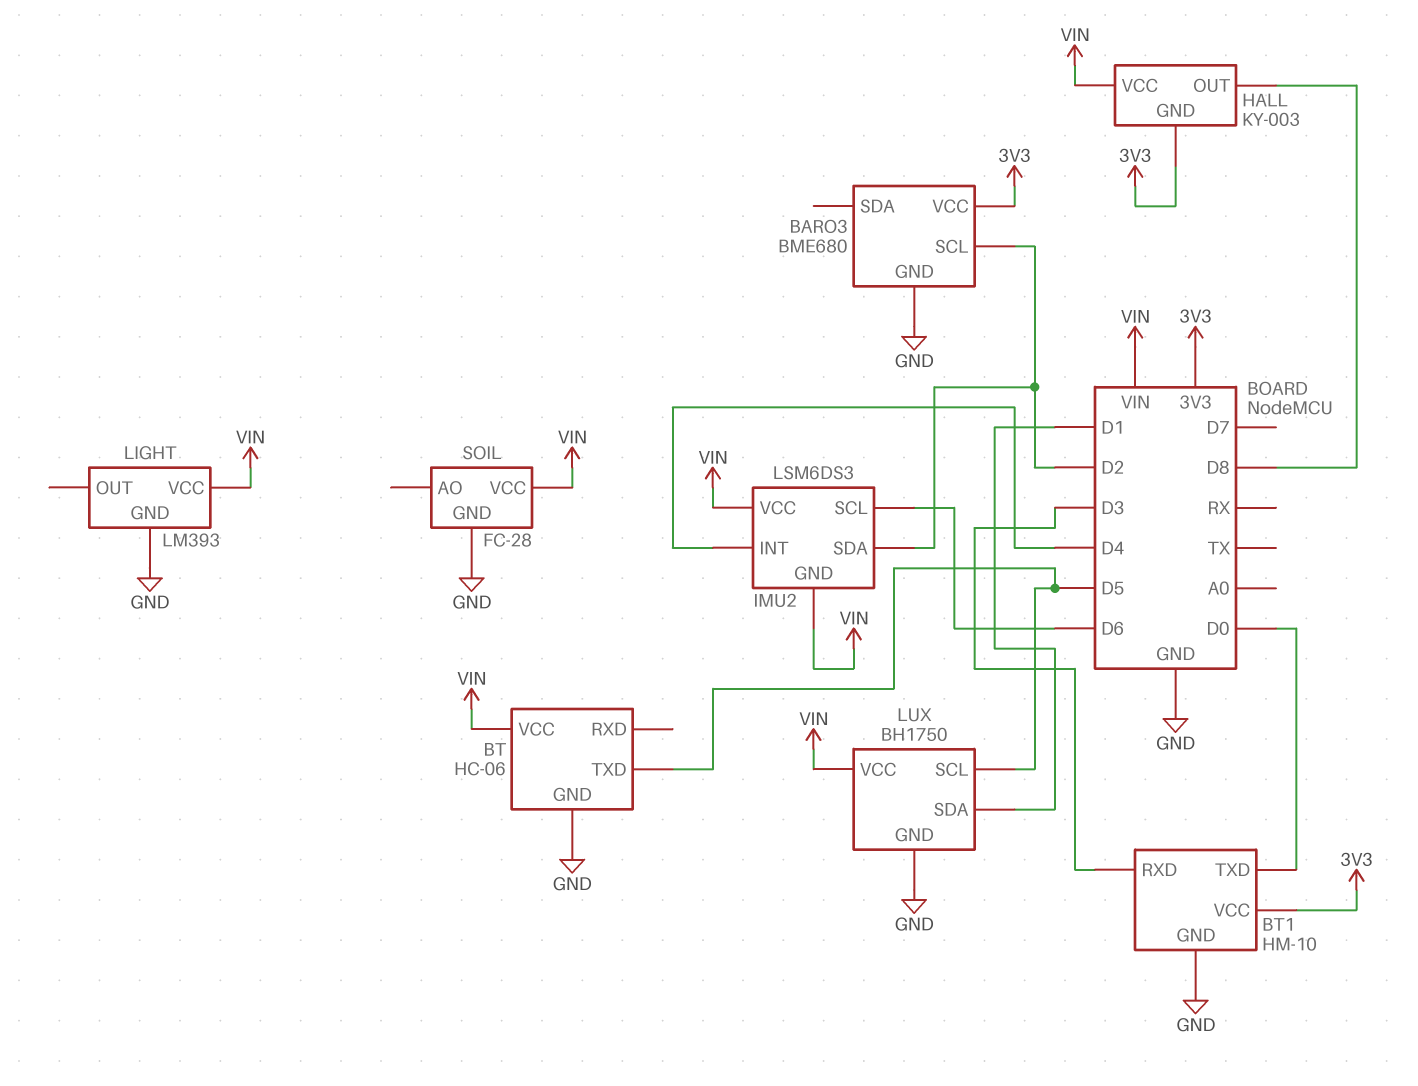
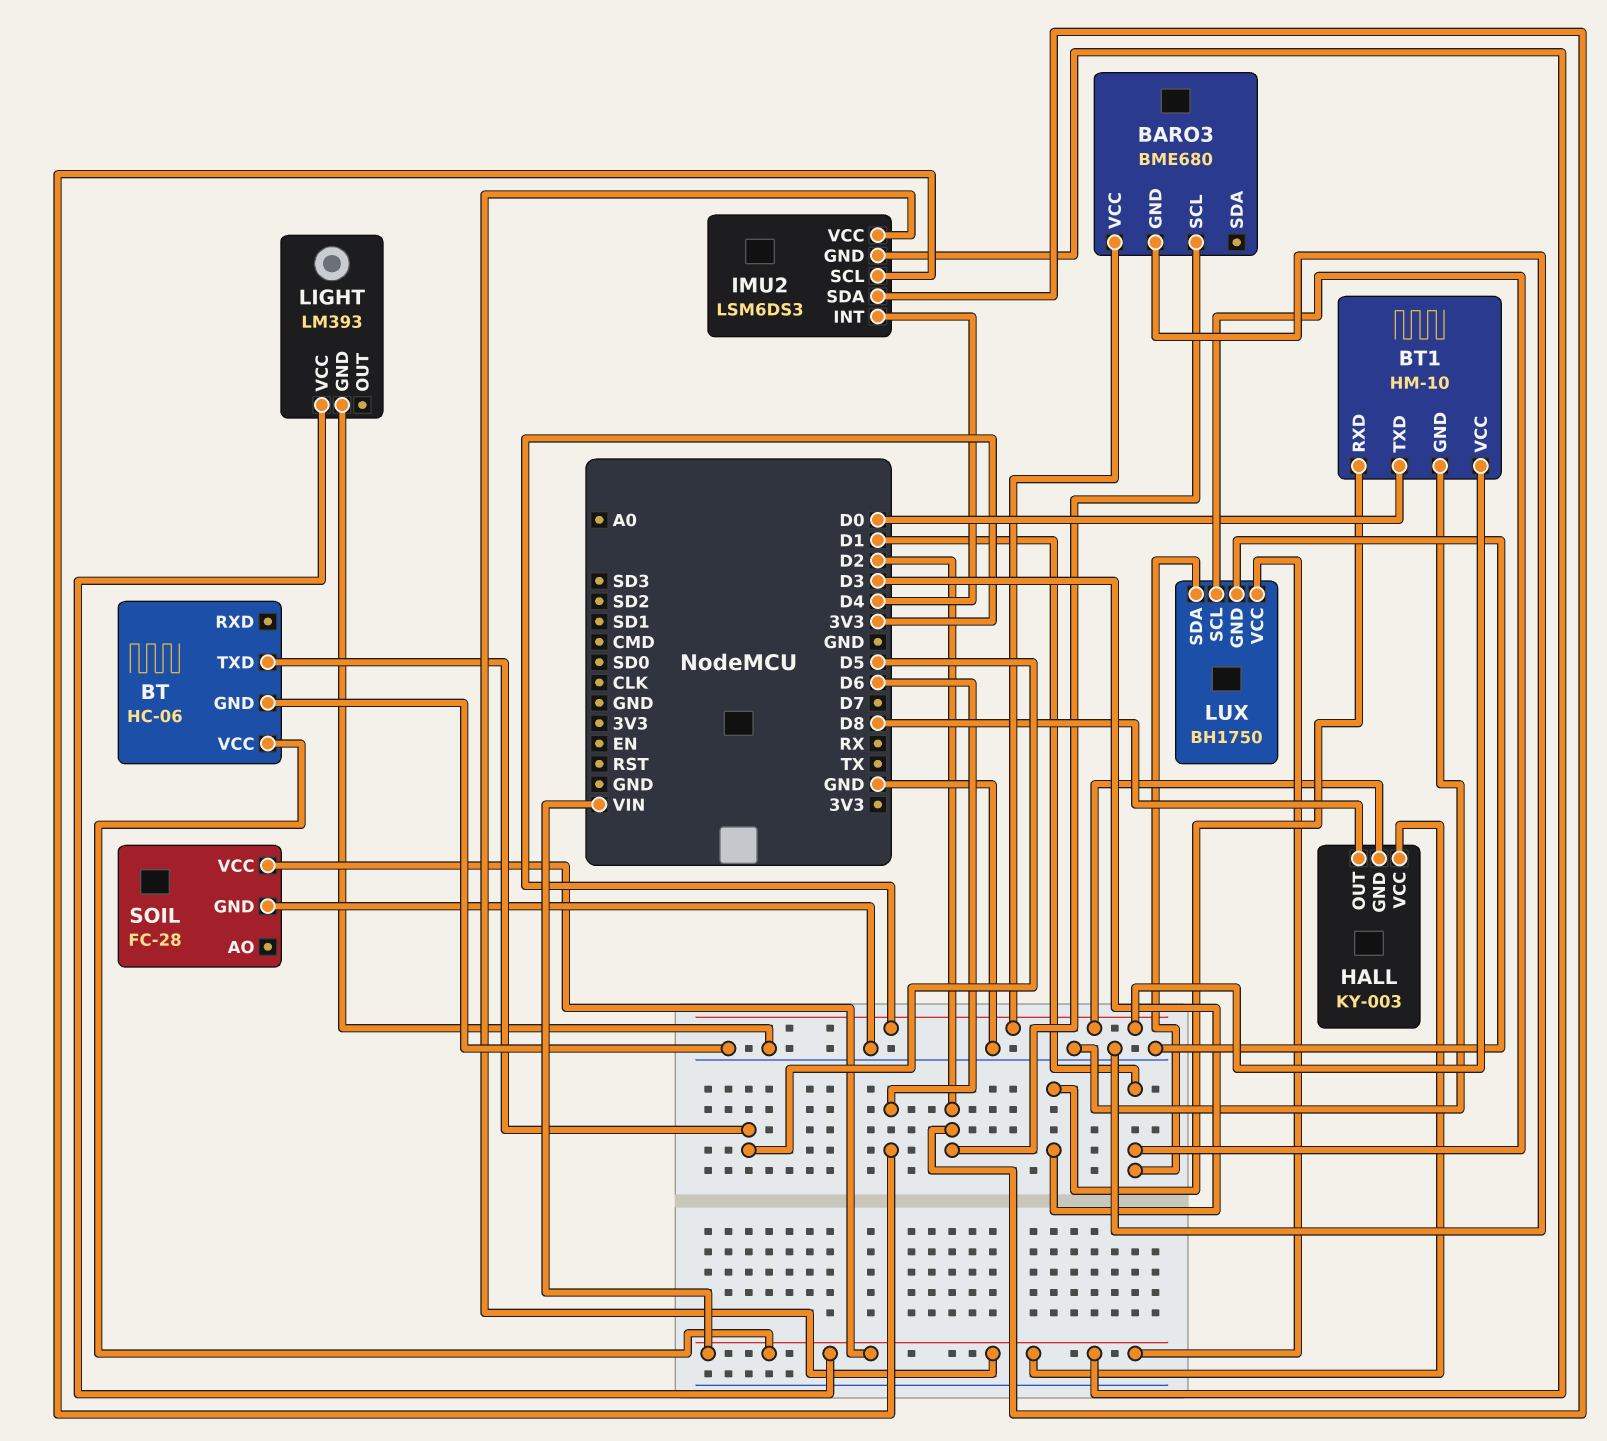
LUX pin SCL: D5 -> D1

